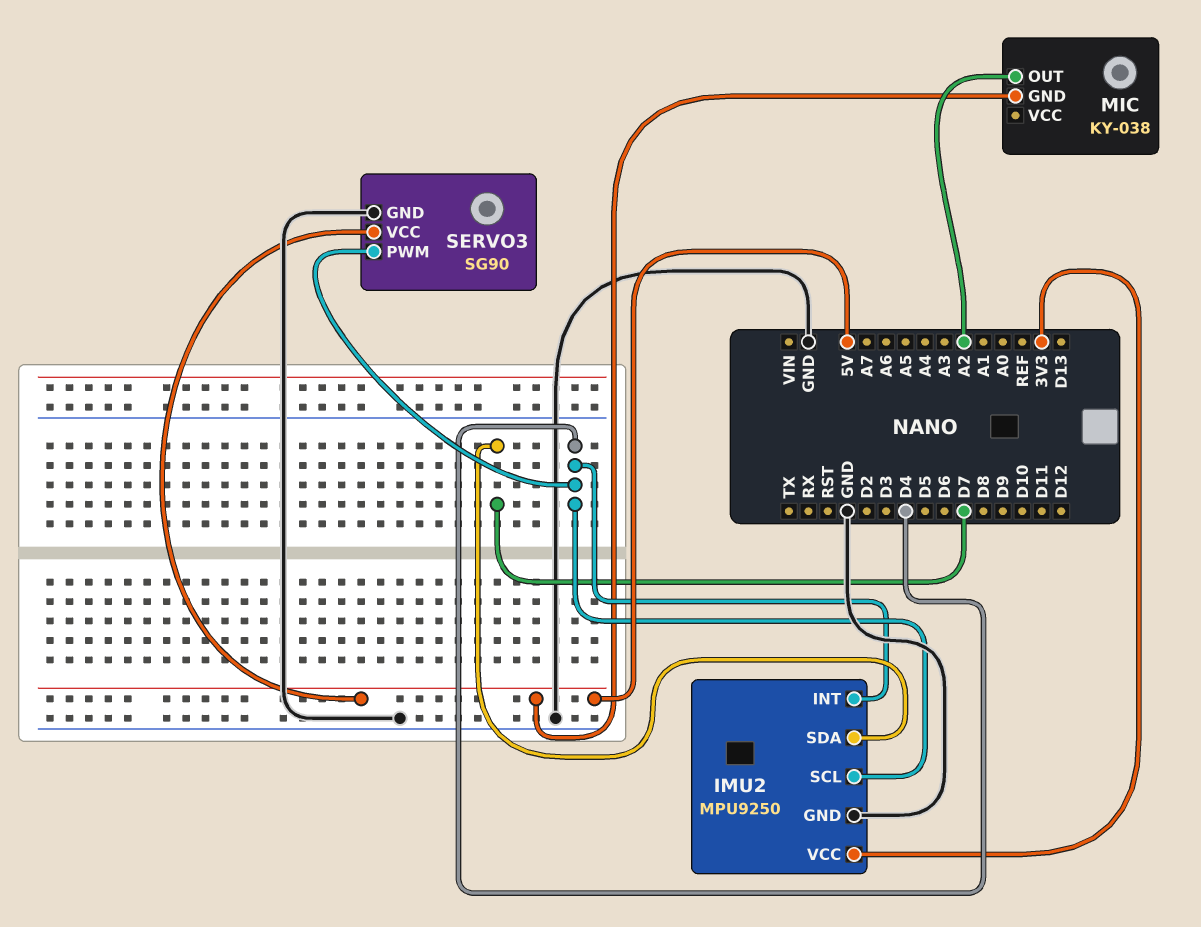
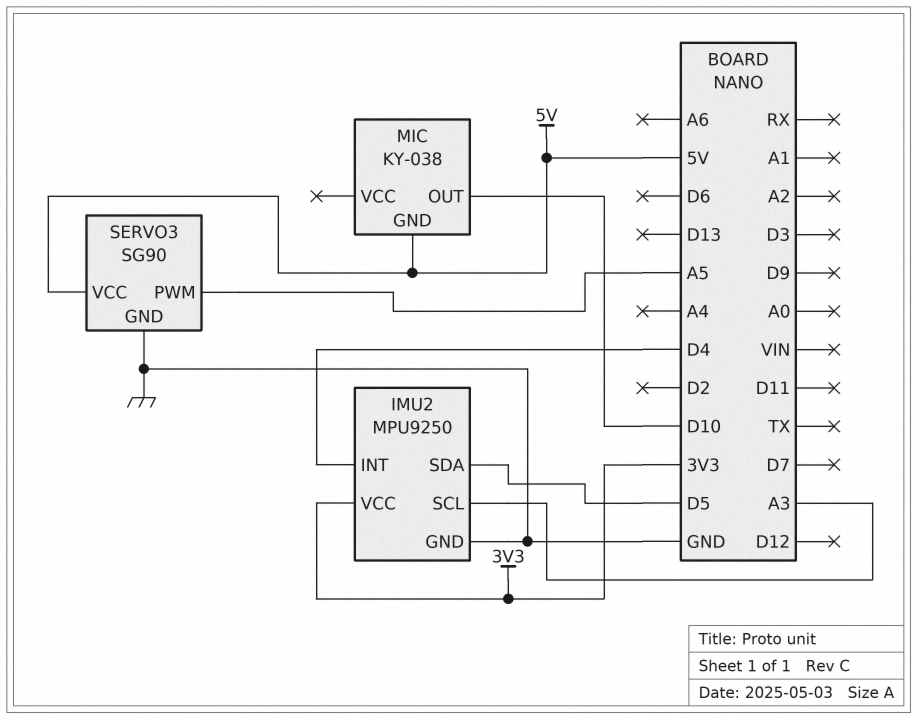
IMU2 pin SCL: D4 -> A3
IMU2 pin SDA: D7 -> D5
MIC pin OUT: A2 -> D10
SERVO3 pin PWM: D4 -> A5

